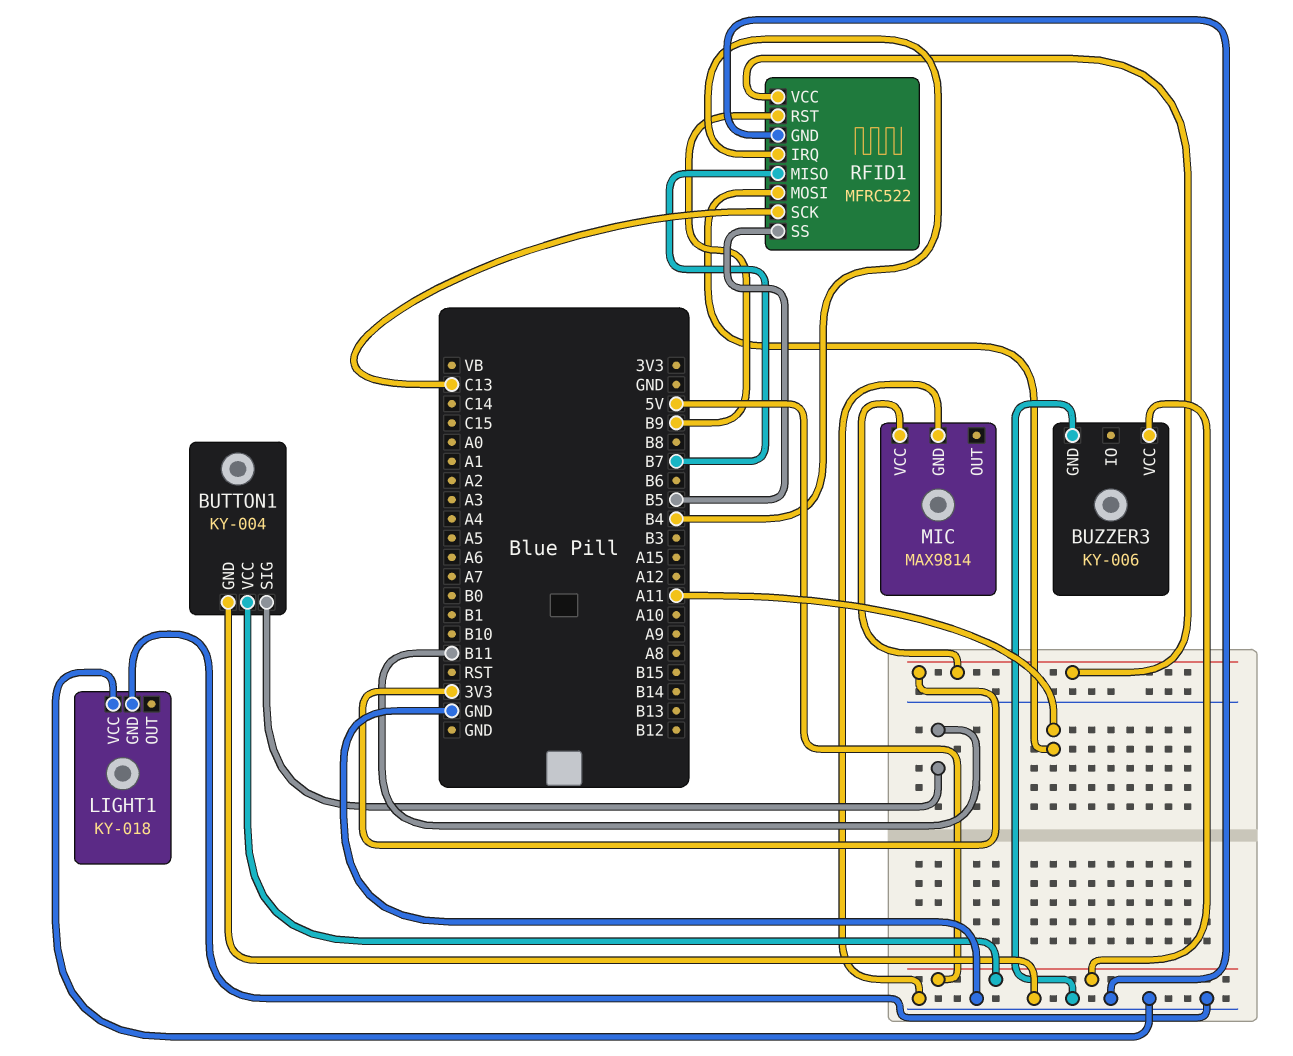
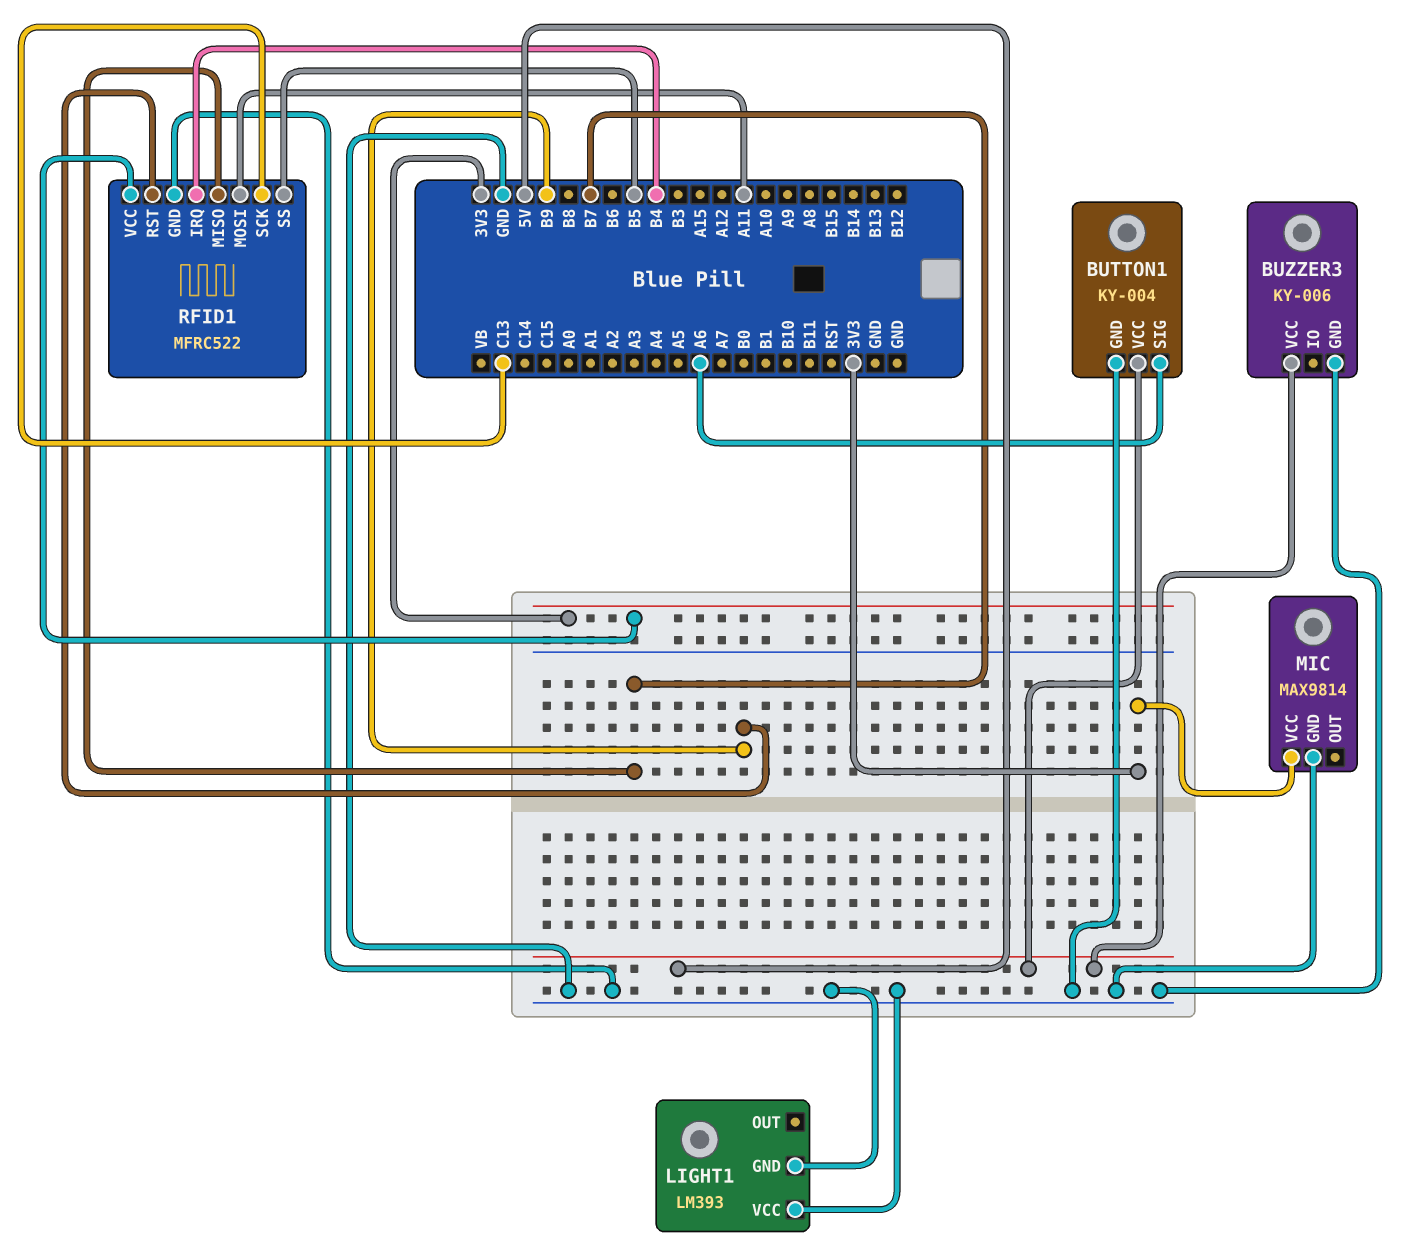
BUTTON1 pin SIG: B11 -> A6
LIGHT1: KY-018 -> LM393

